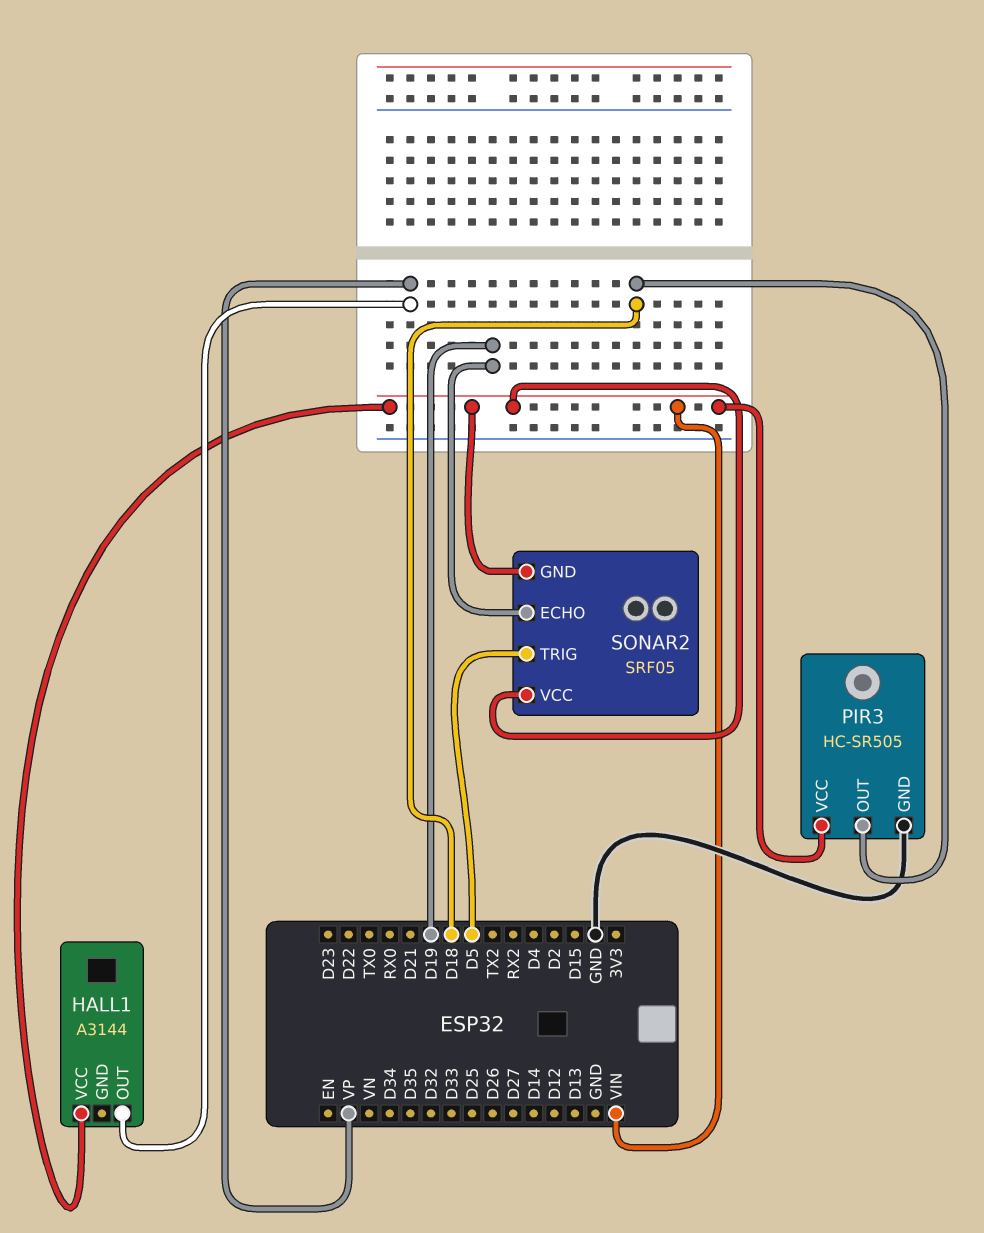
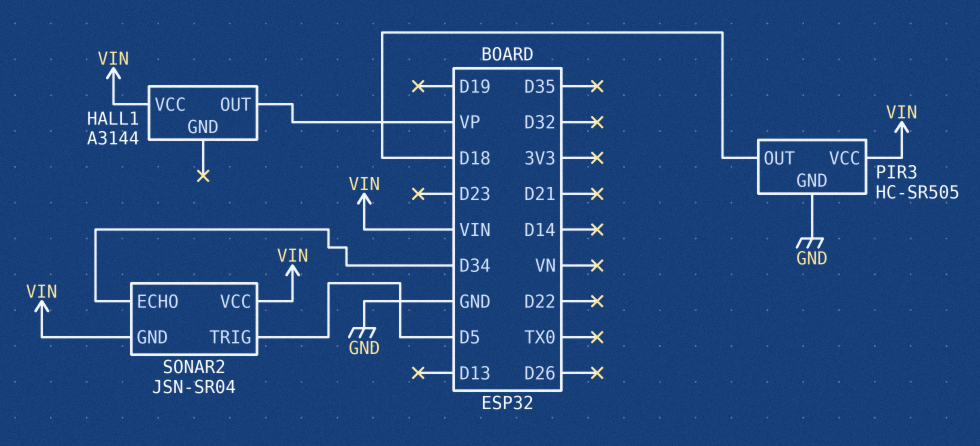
SONAR2: SRF05 -> JSN-SR04
SONAR2 pin ECHO: D19 -> D34

